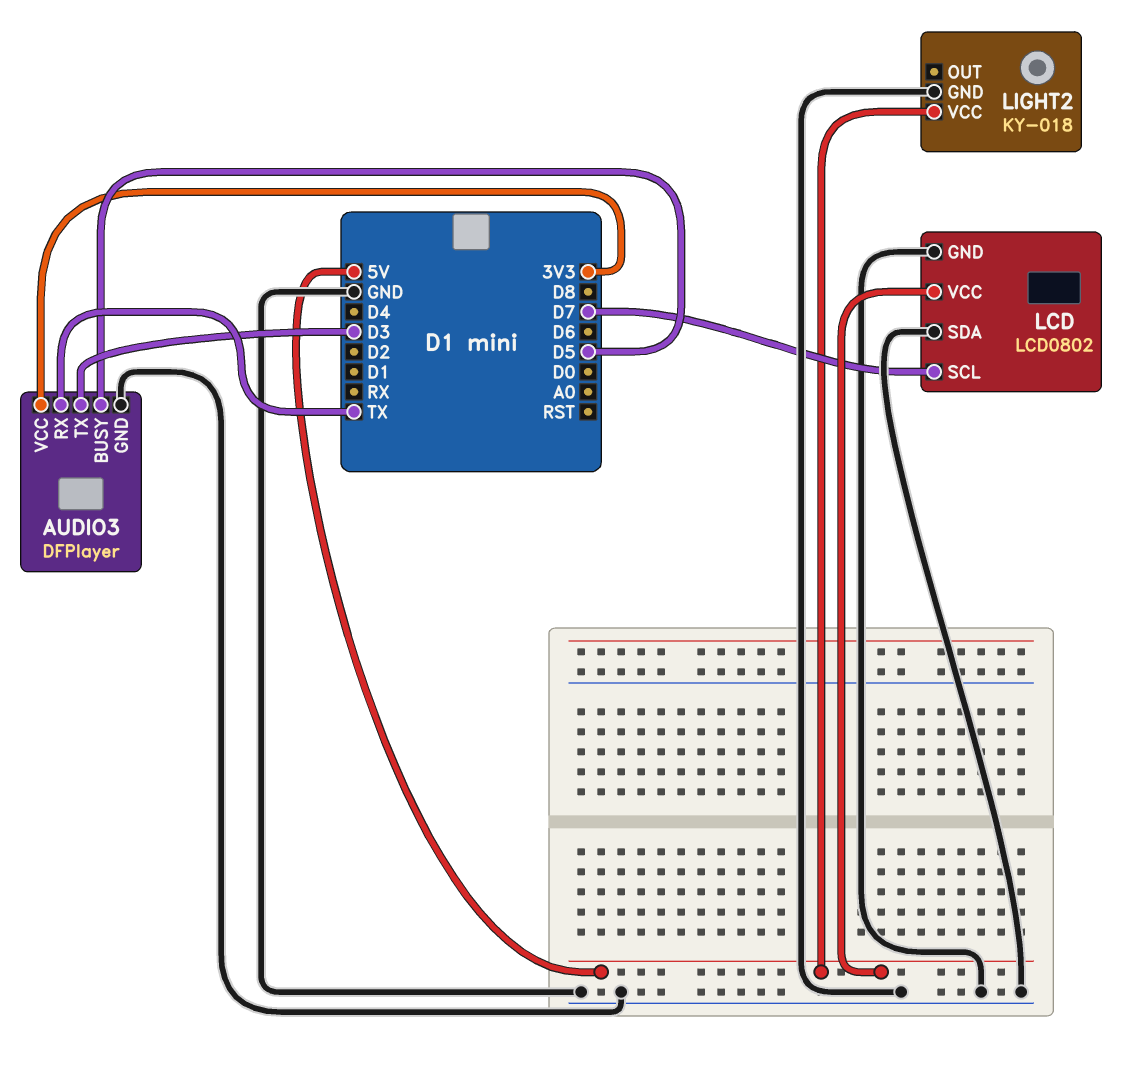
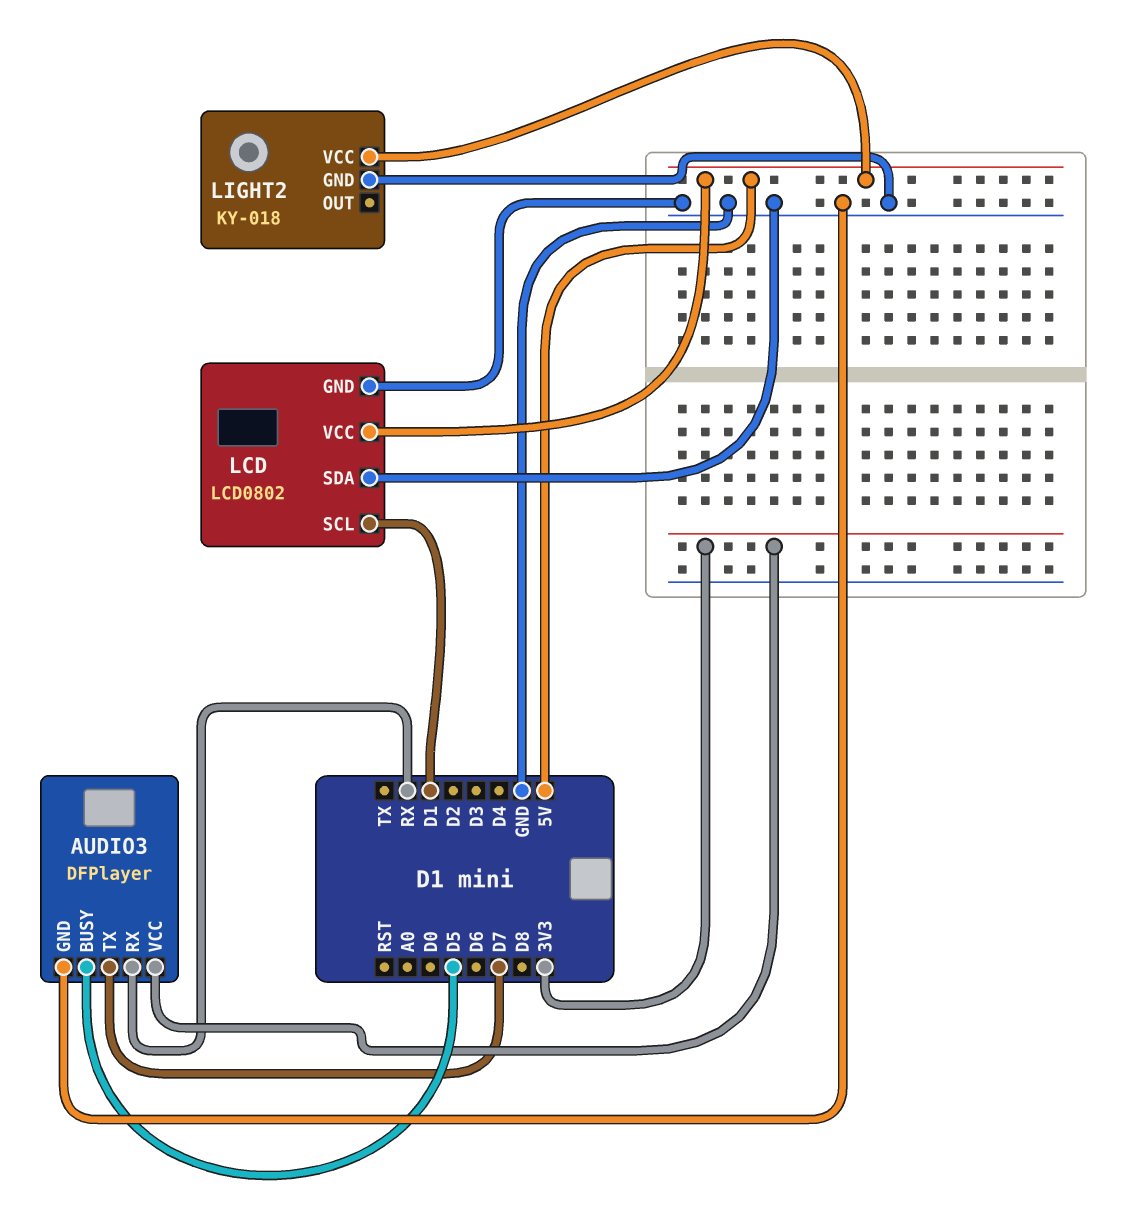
AUDIO3 pin RX: TX -> RX
AUDIO3 pin TX: D3 -> D7
LCD pin SCL: D7 -> D1

